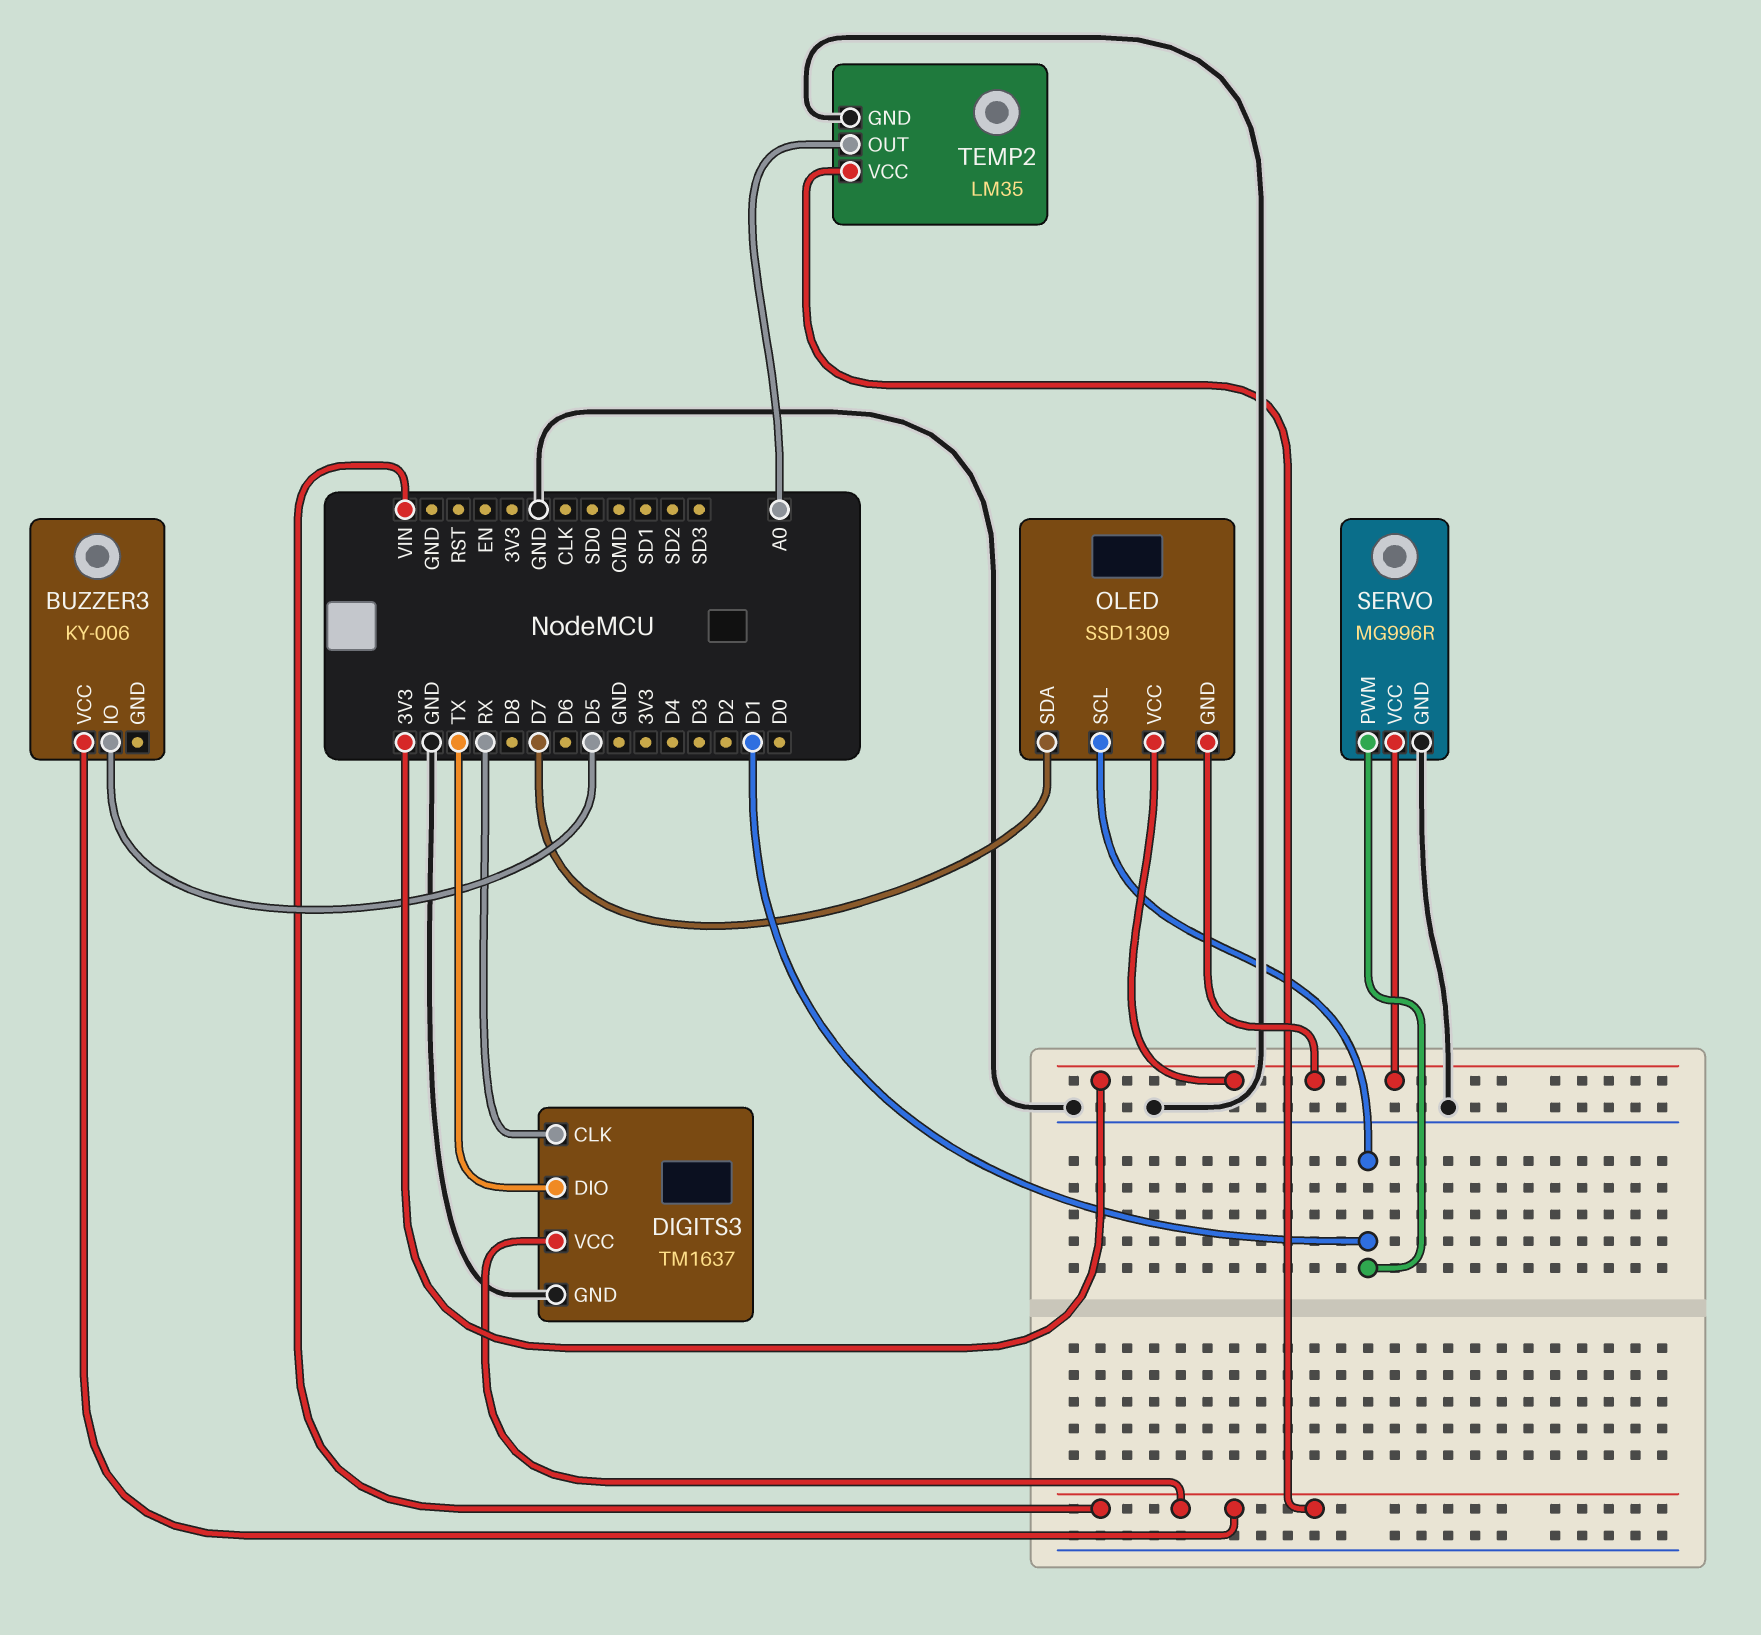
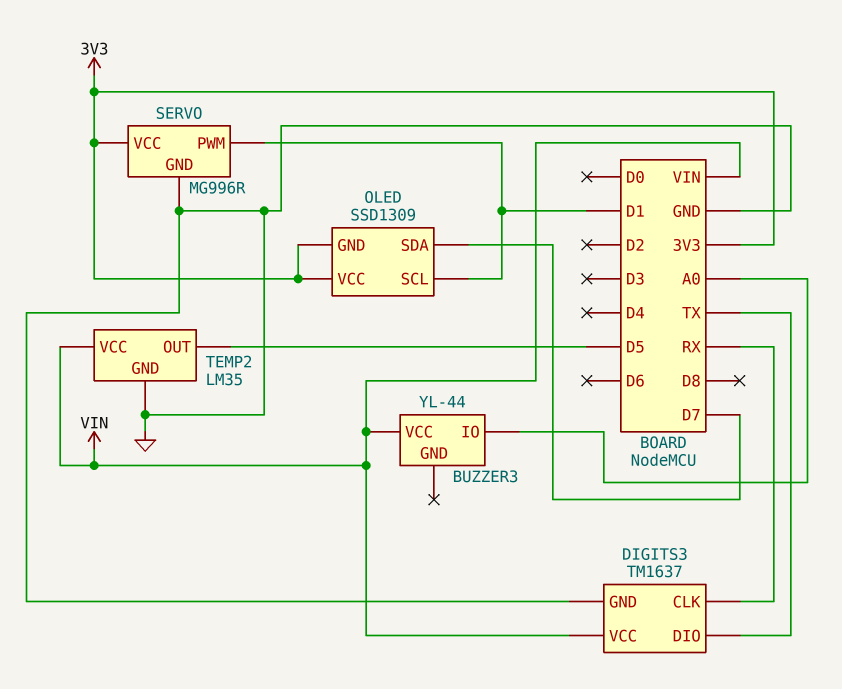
BUZZER3: KY-006 -> YL-44
BUZZER3 pin IO: D5 -> A0
TEMP2 pin OUT: A0 -> D5

